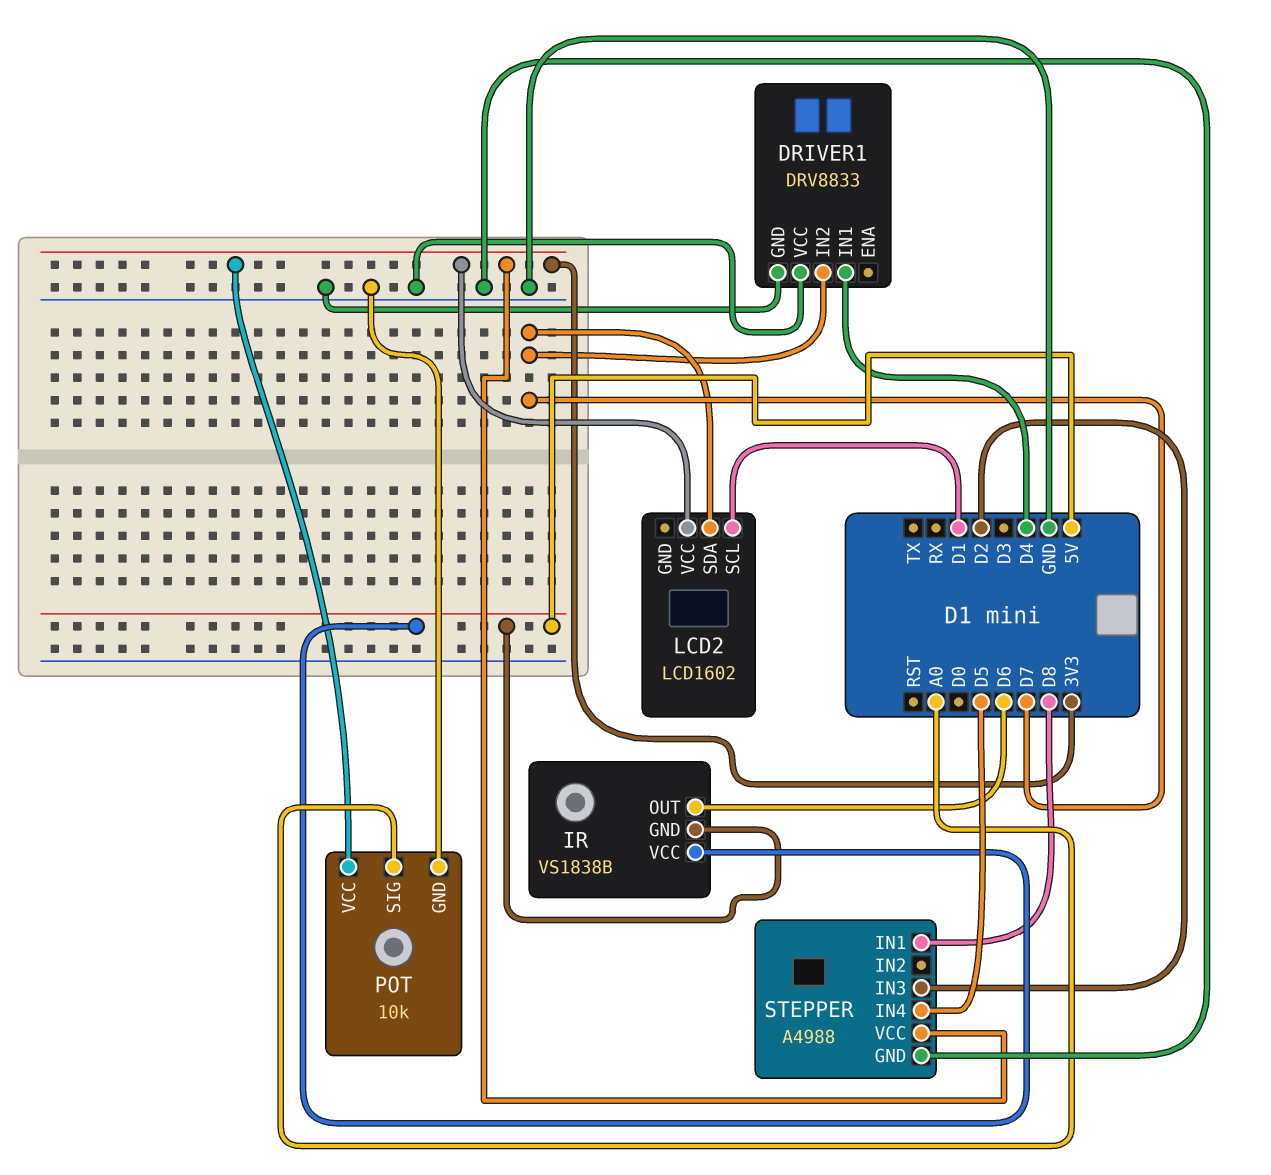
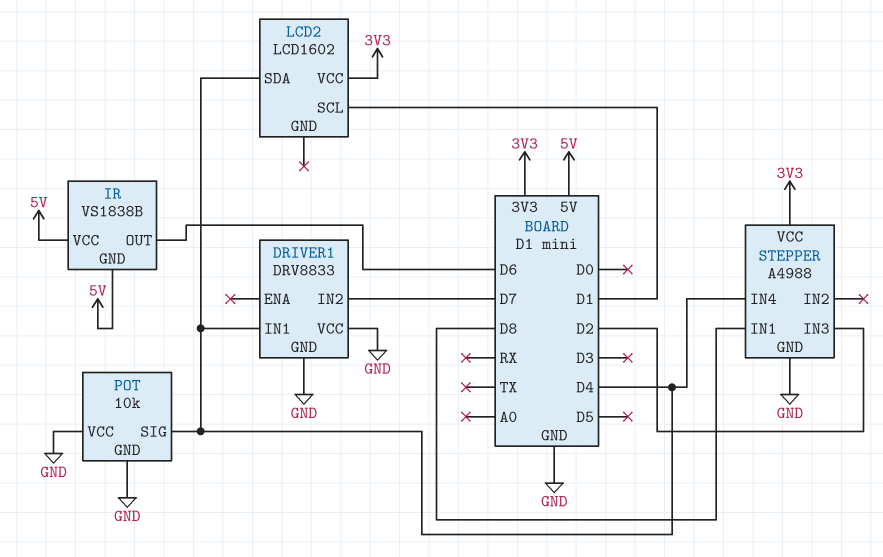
LCD2 pin SDA: D7 -> D4
POT pin SIG: A0 -> D4
POT pin VCC: 3V3 -> GND
STEPPER pin IN4: D5 -> D4

